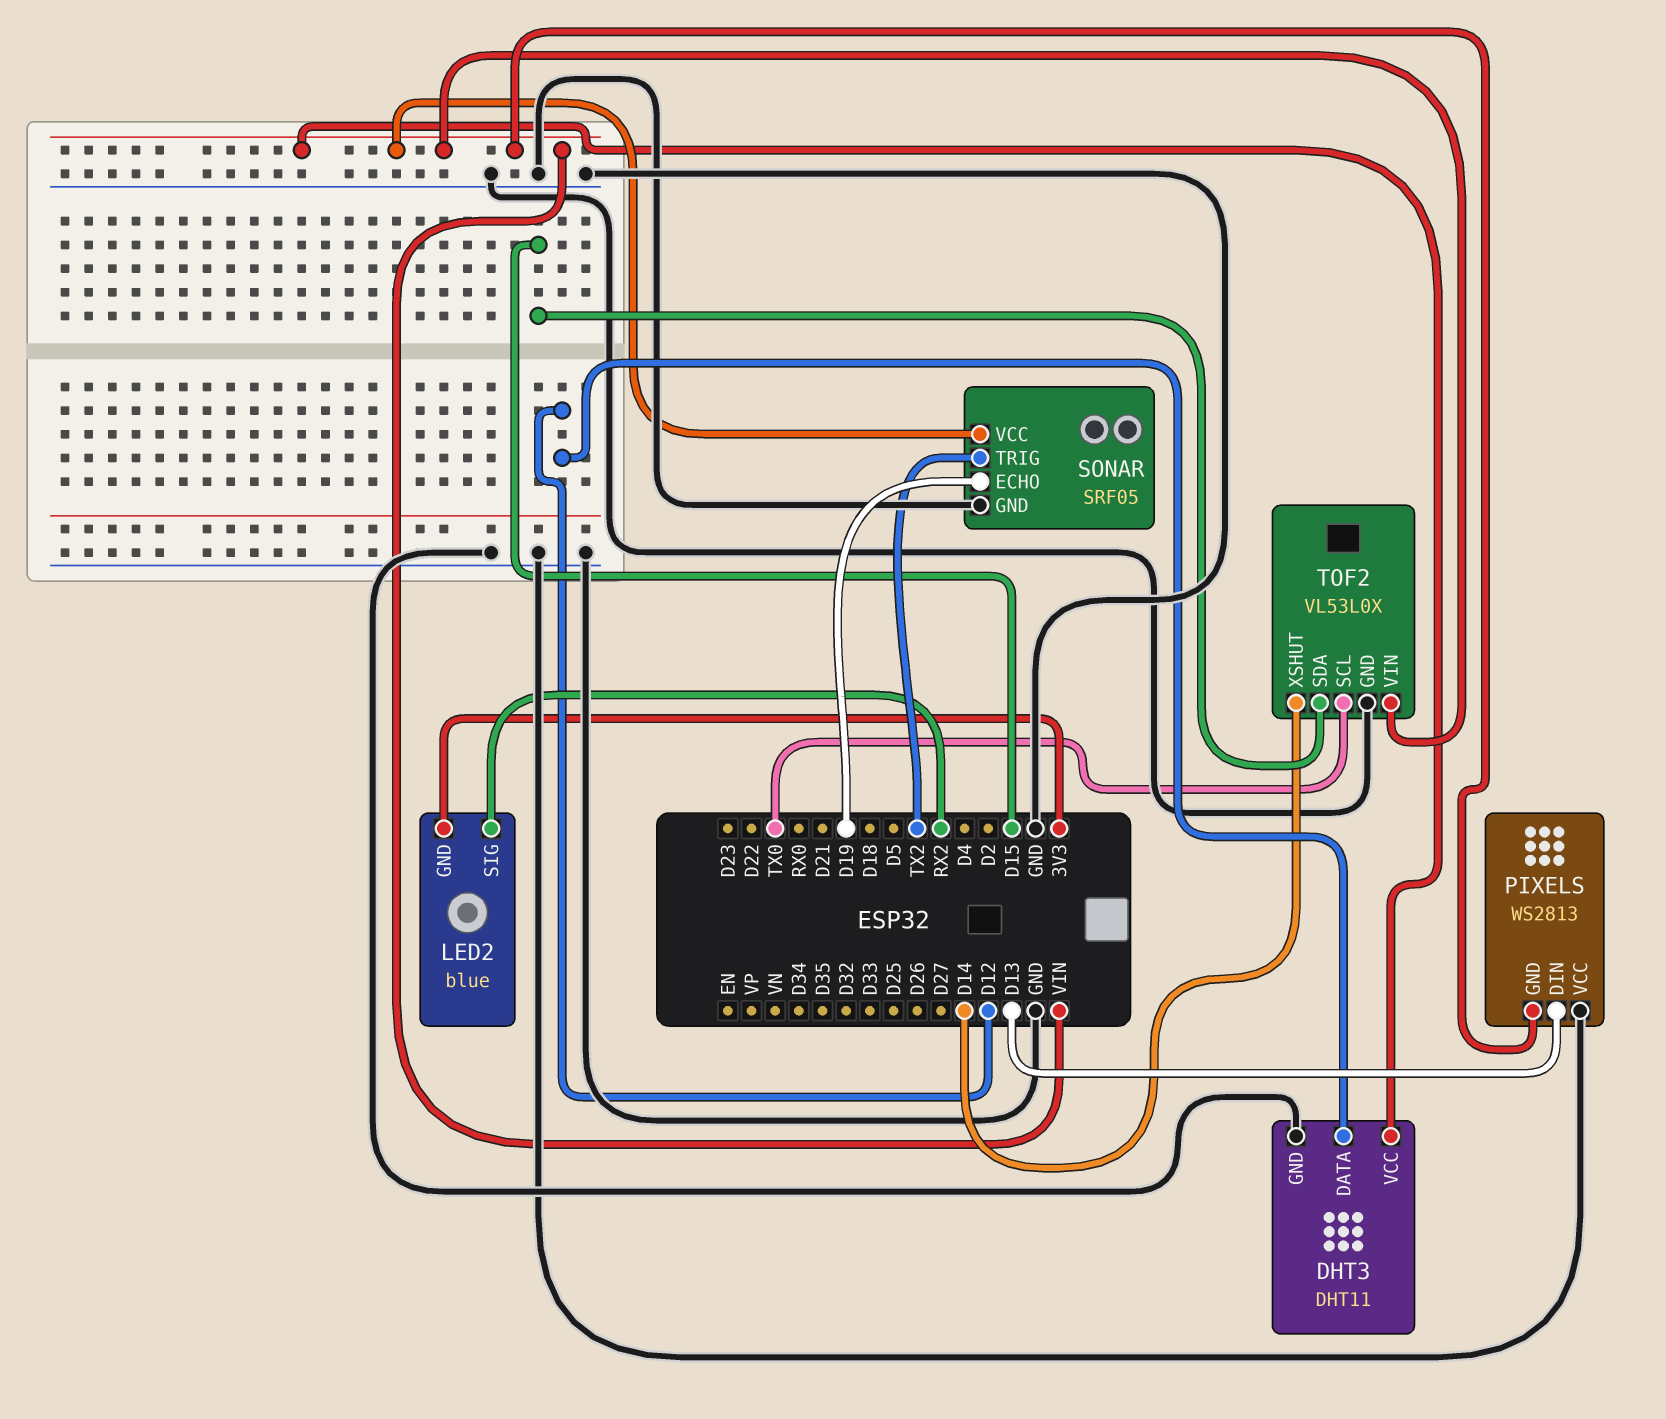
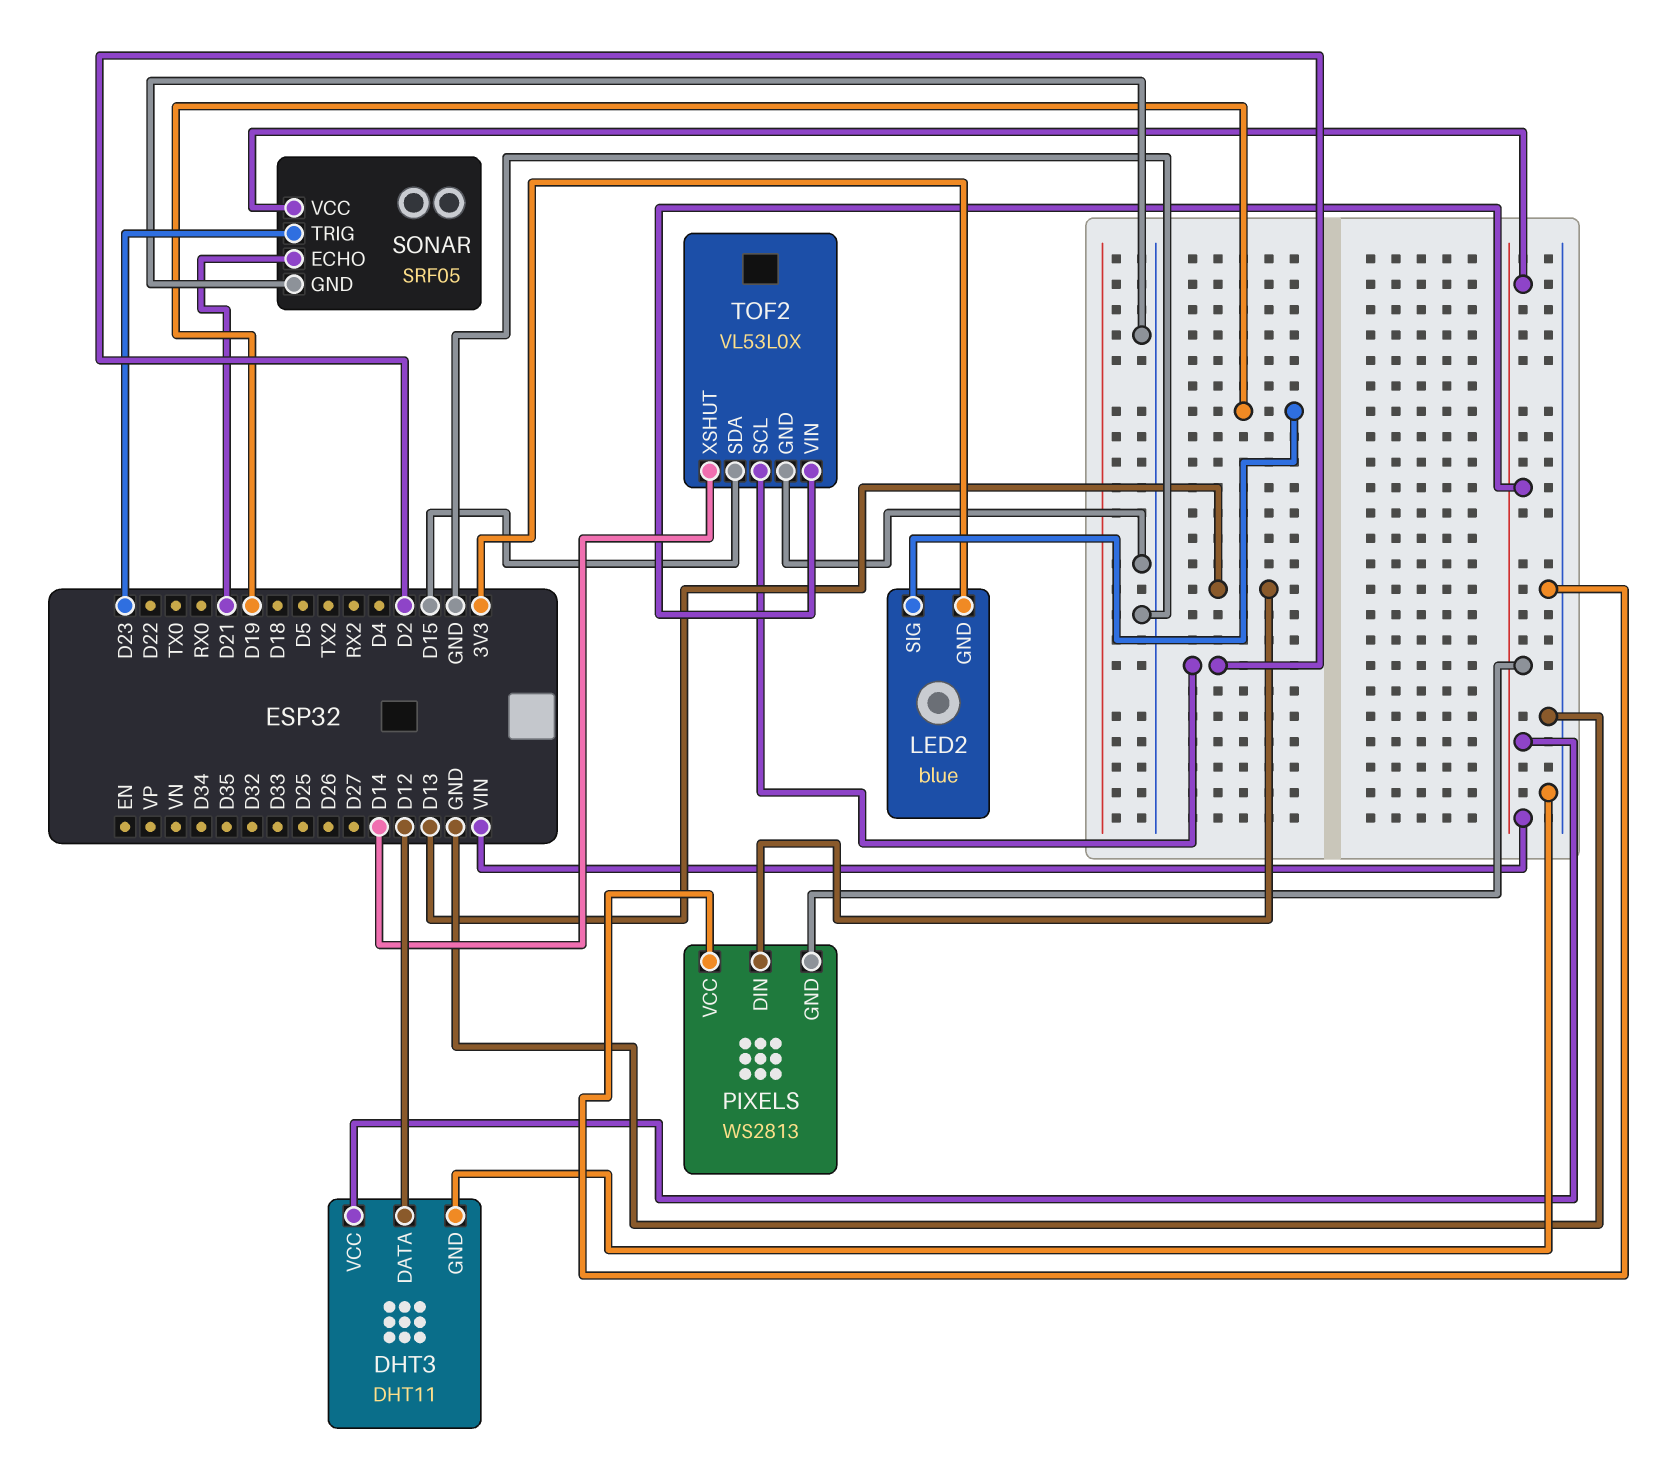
LED2 pin SIG: RX2 -> D19
SONAR pin ECHO: D19 -> D21
SONAR pin TRIG: TX2 -> D23
TOF2 pin SCL: TX0 -> D2

